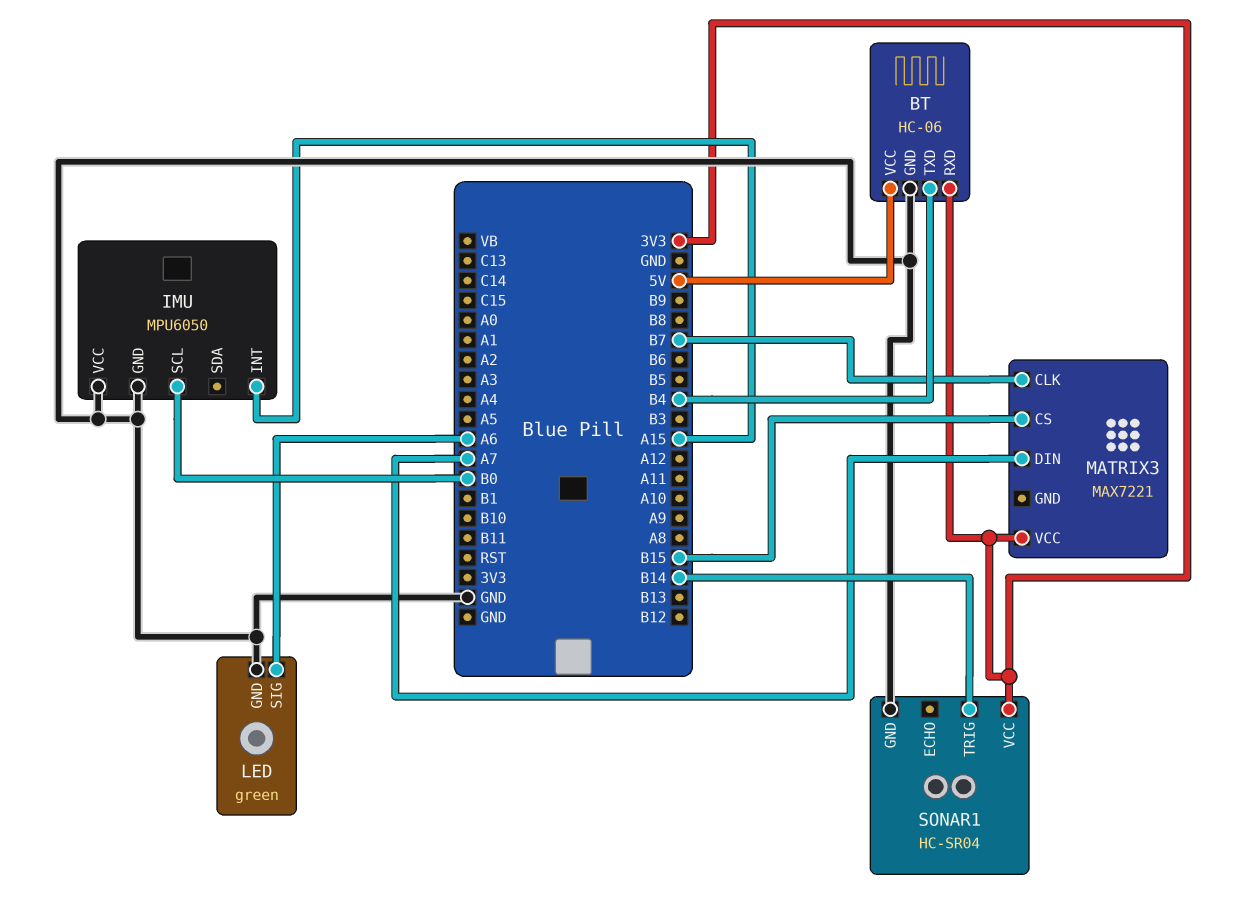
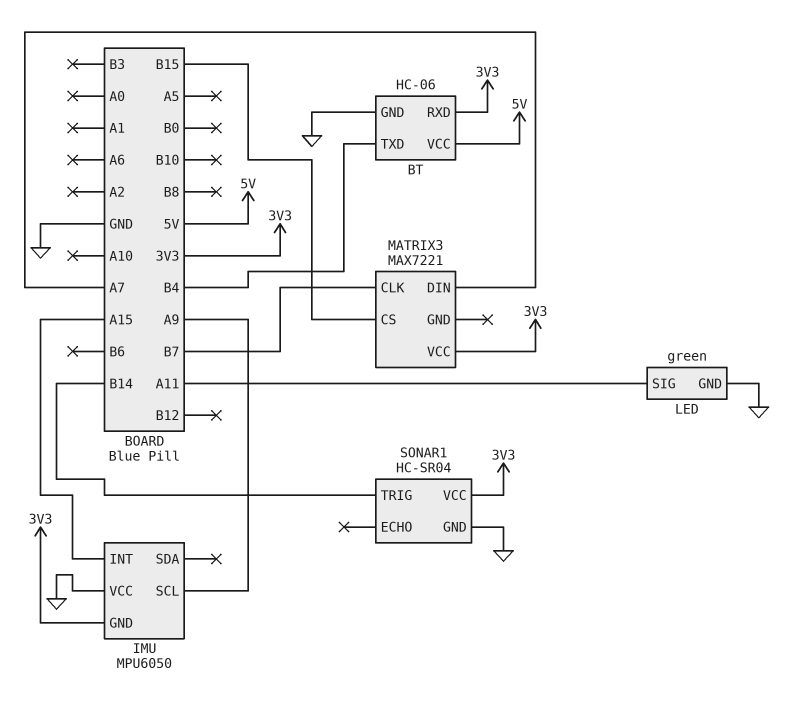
IMU pin GND: GND -> 3V3
IMU pin SCL: B0 -> A9
LED pin SIG: A6 -> A11

